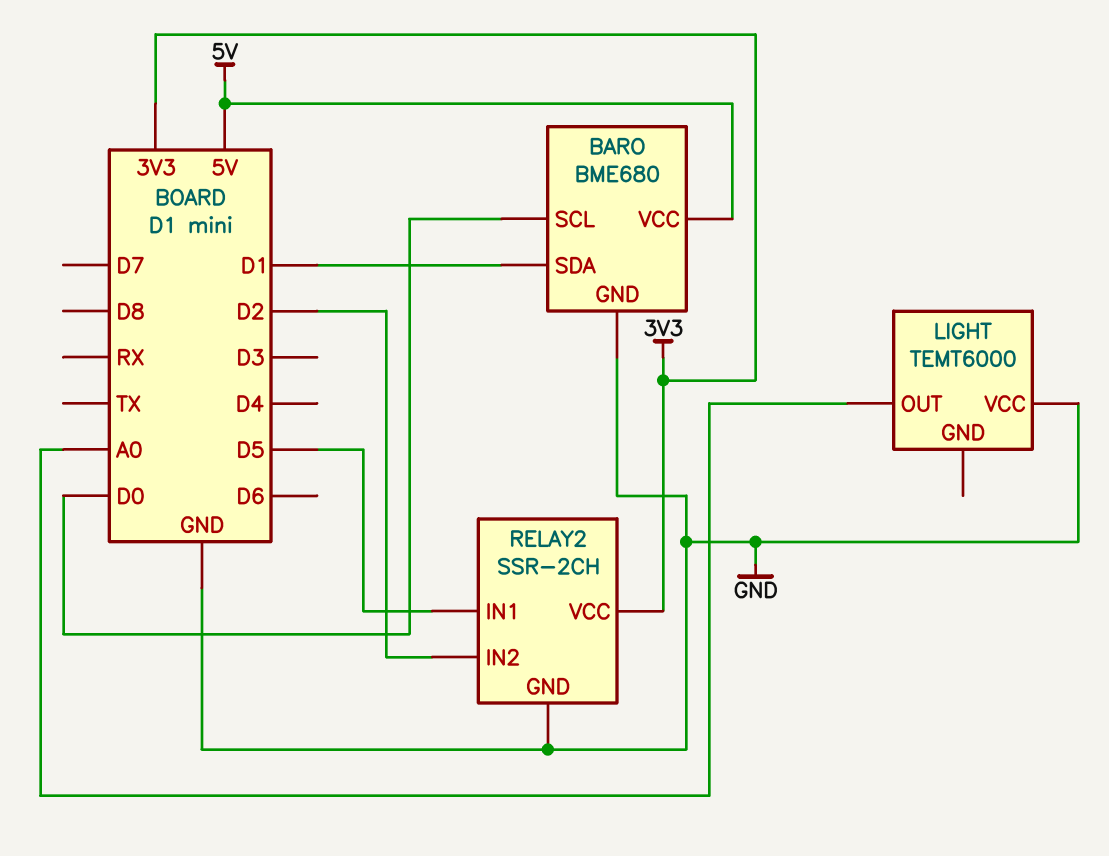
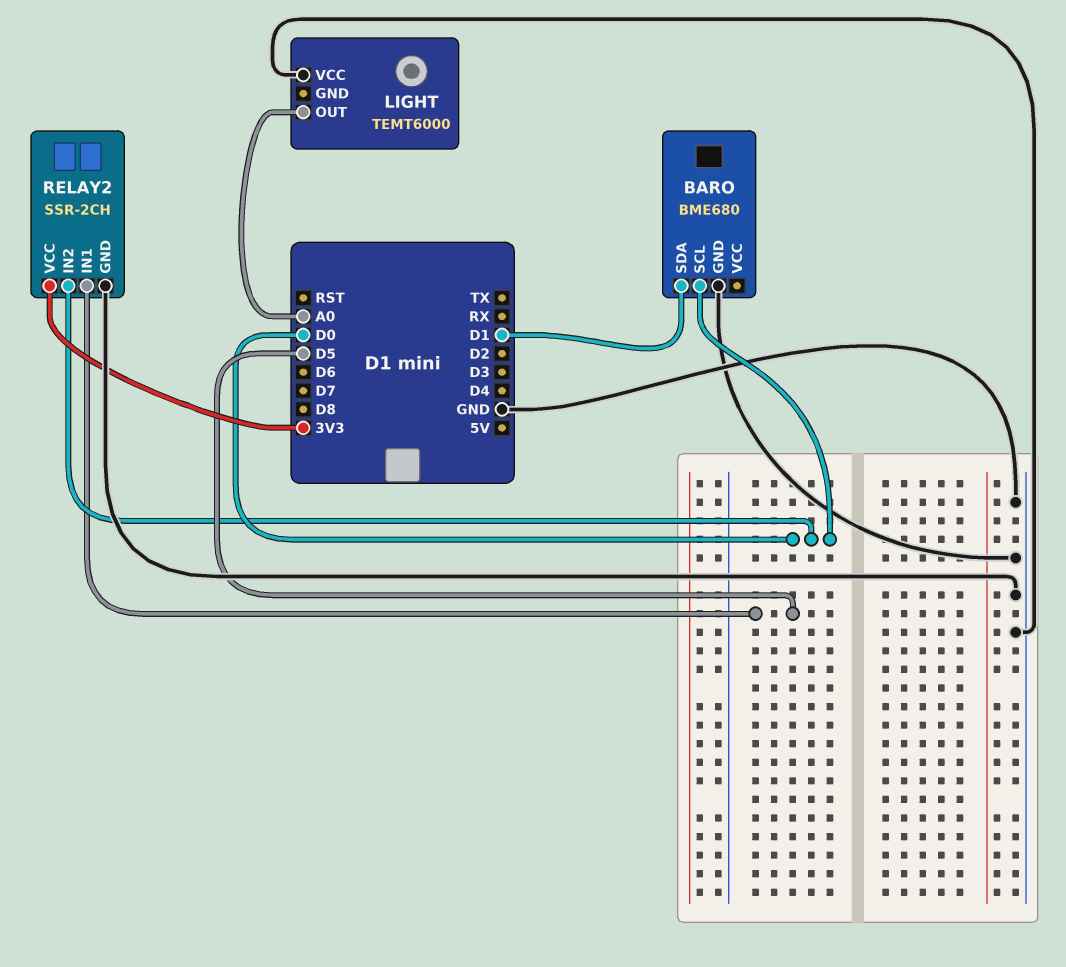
BARO pin VCC: 5V -> none
RELAY2 pin IN2: D2 -> D0

